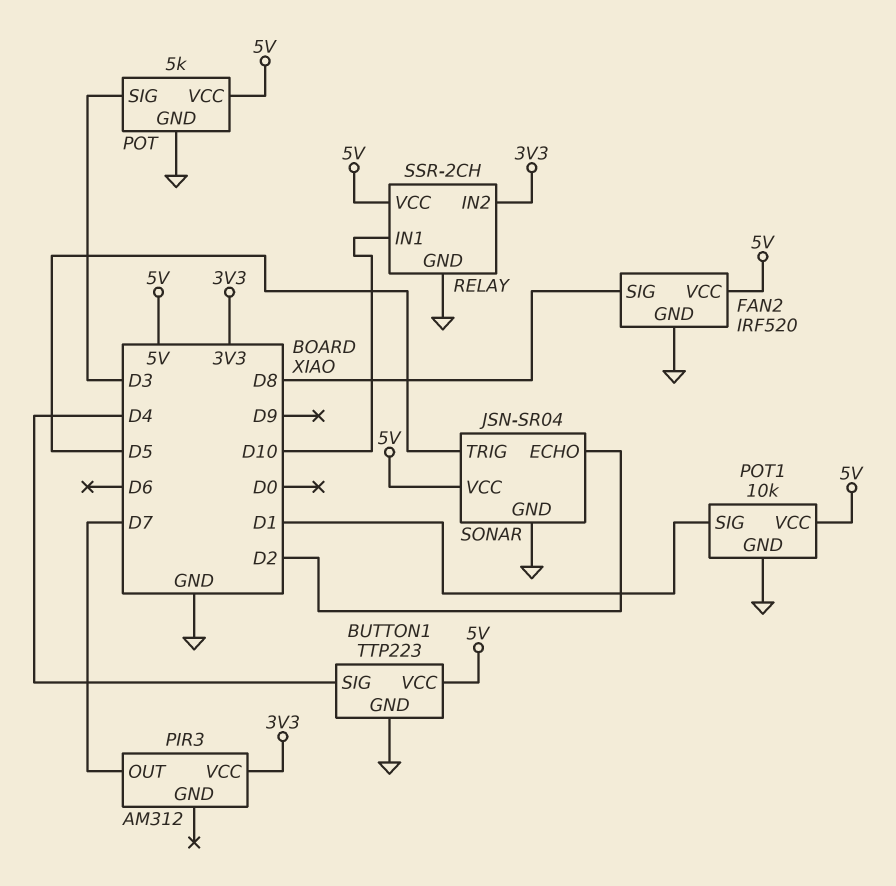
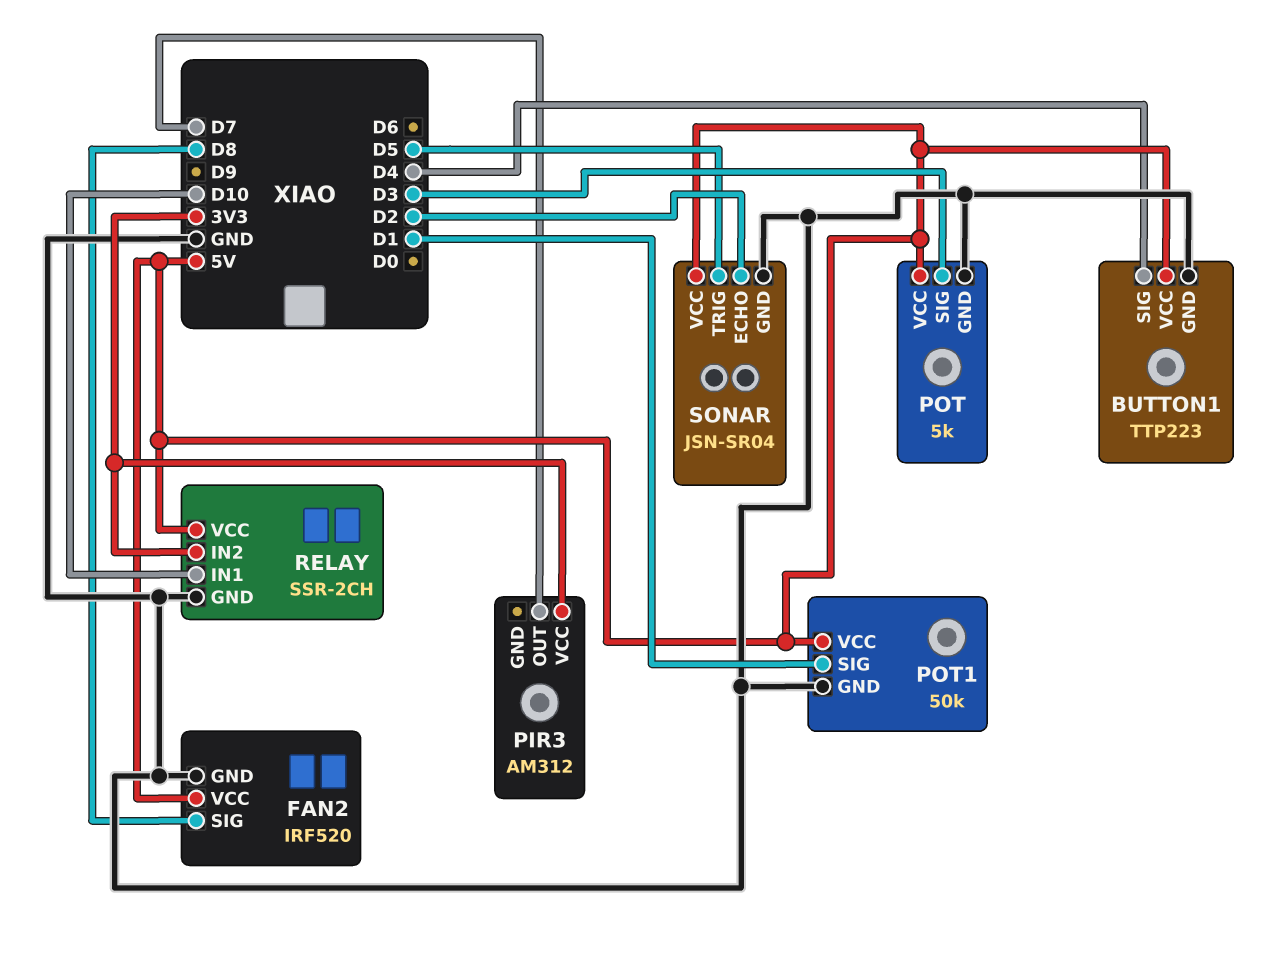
POT1: 10k -> 50k

